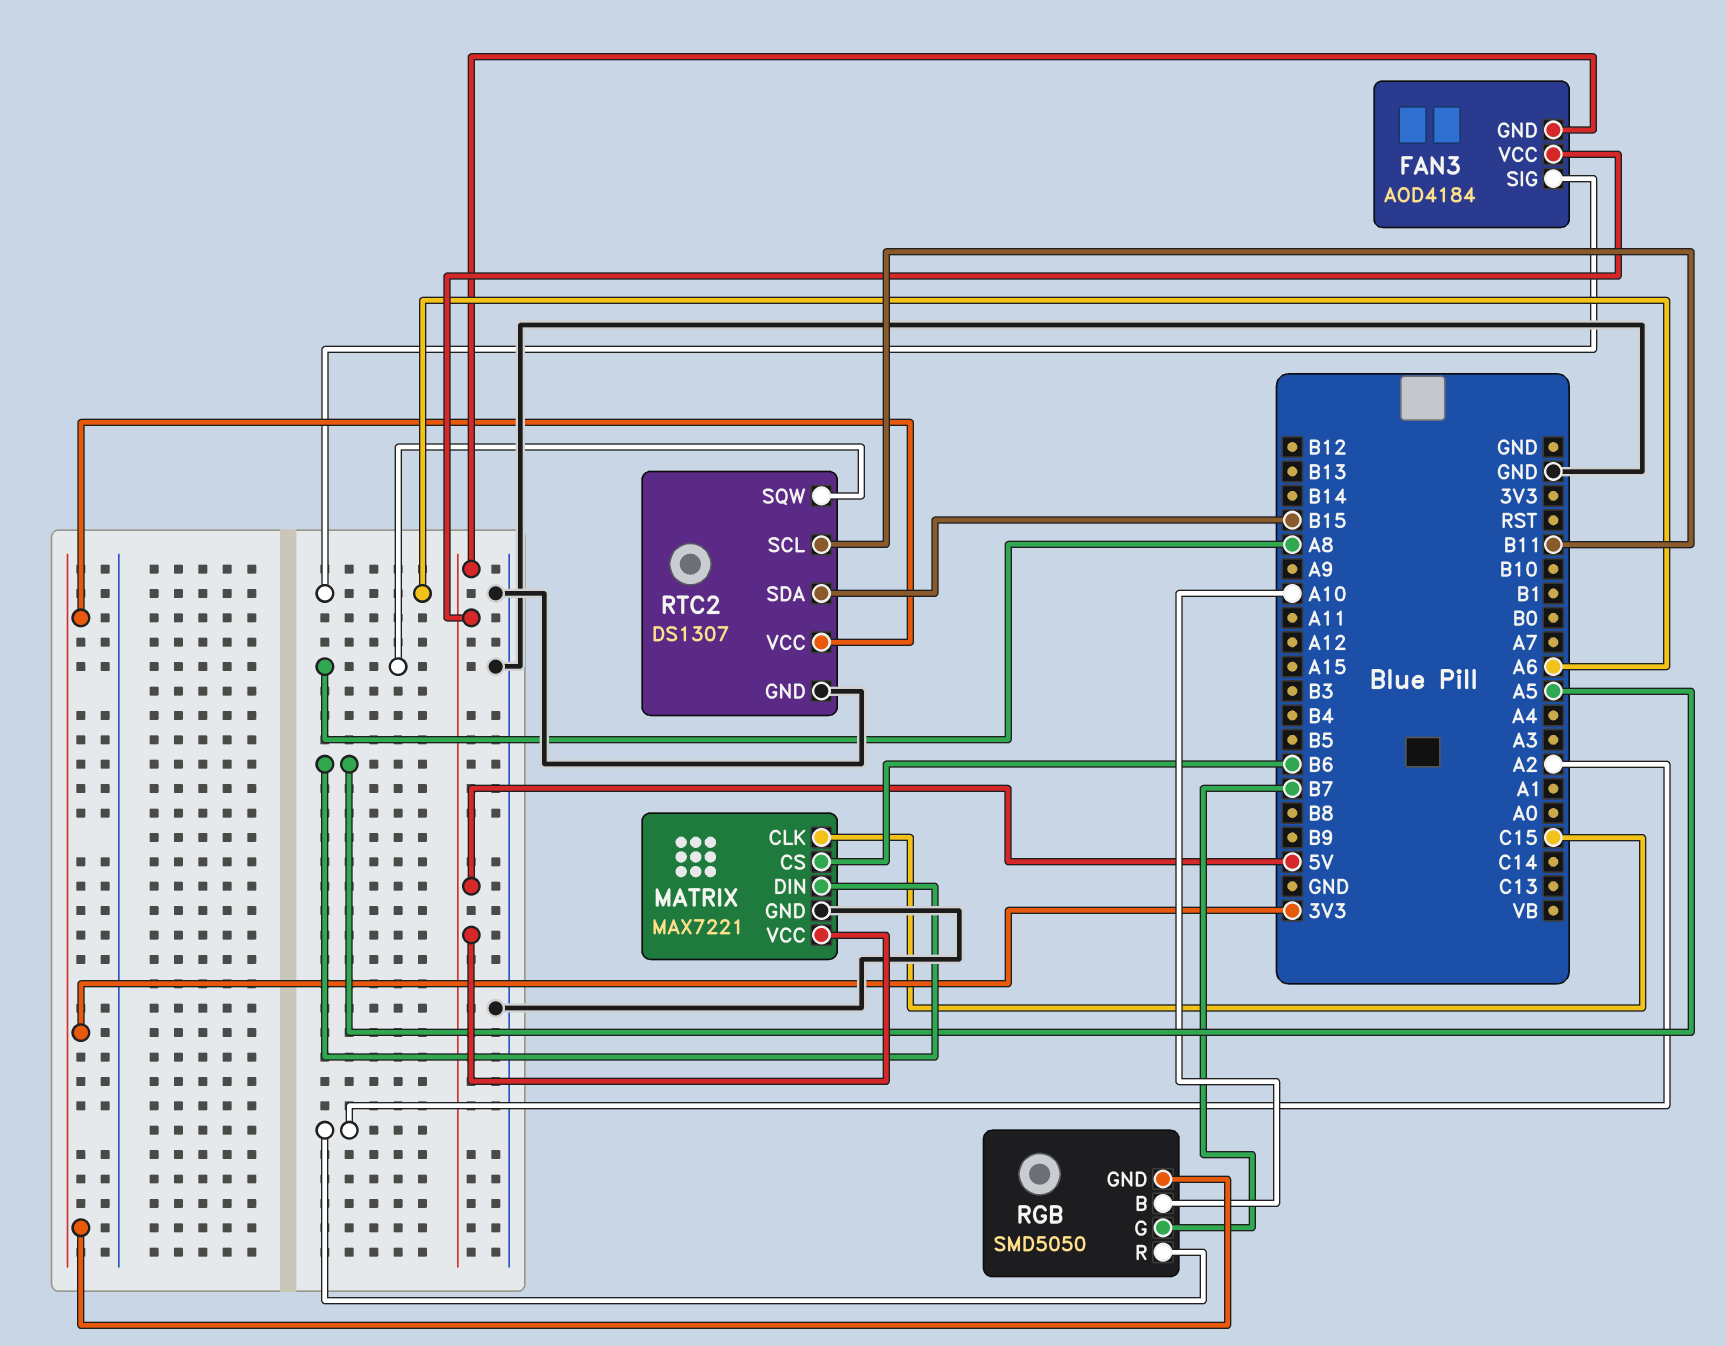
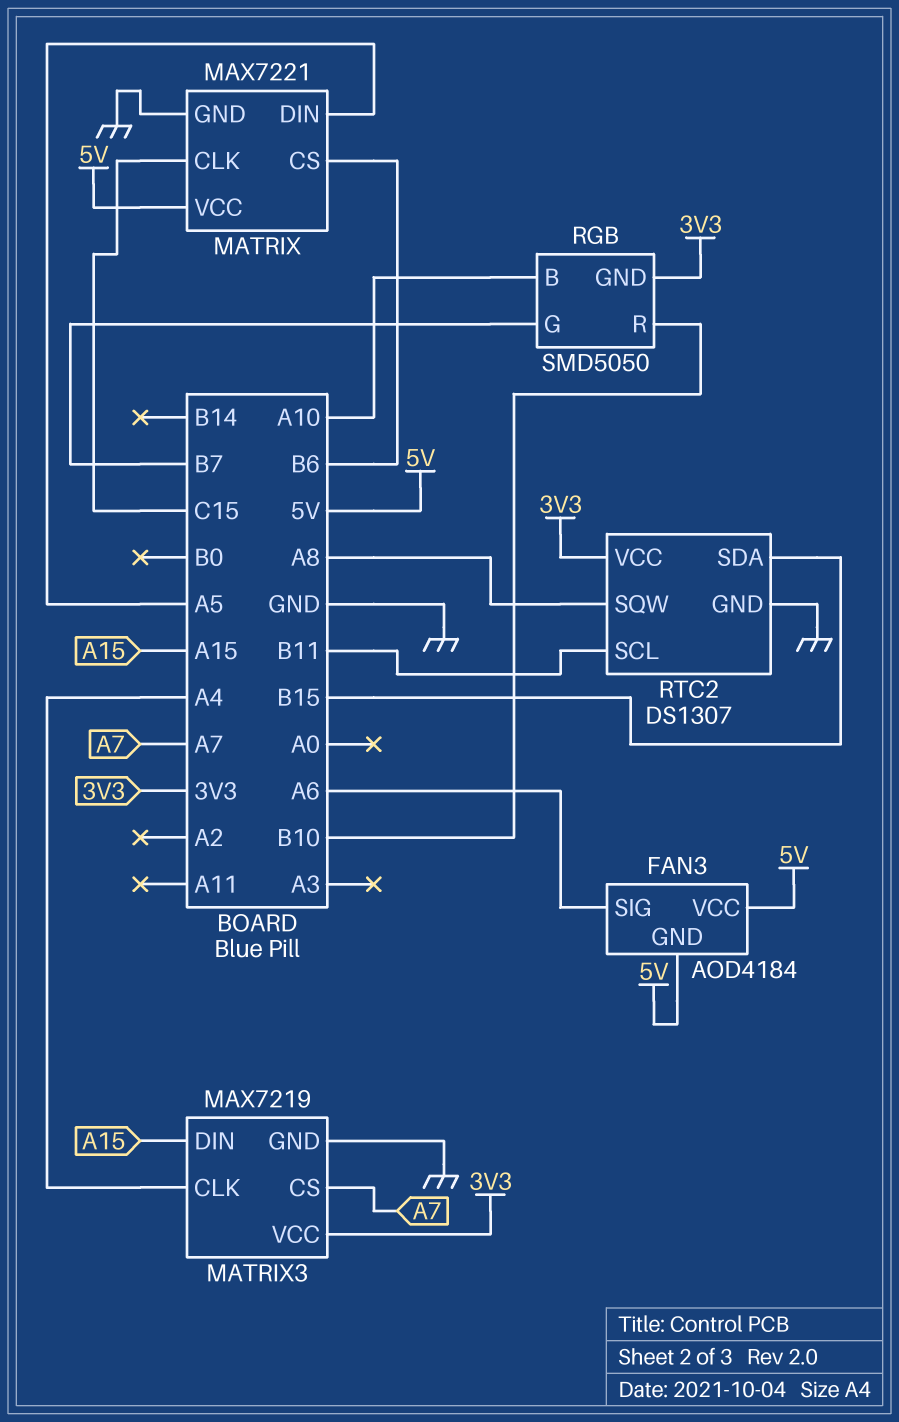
MATRIX3: none -> MAX7219
MATRIX3 pin CLK: none -> A4
MATRIX3 pin CS: none -> A7
MATRIX3 pin DIN: none -> A15
MATRIX3 pin GND: none -> GND
MATRIX3 pin VCC: none -> 3V3
RGB pin R: A2 -> B10

